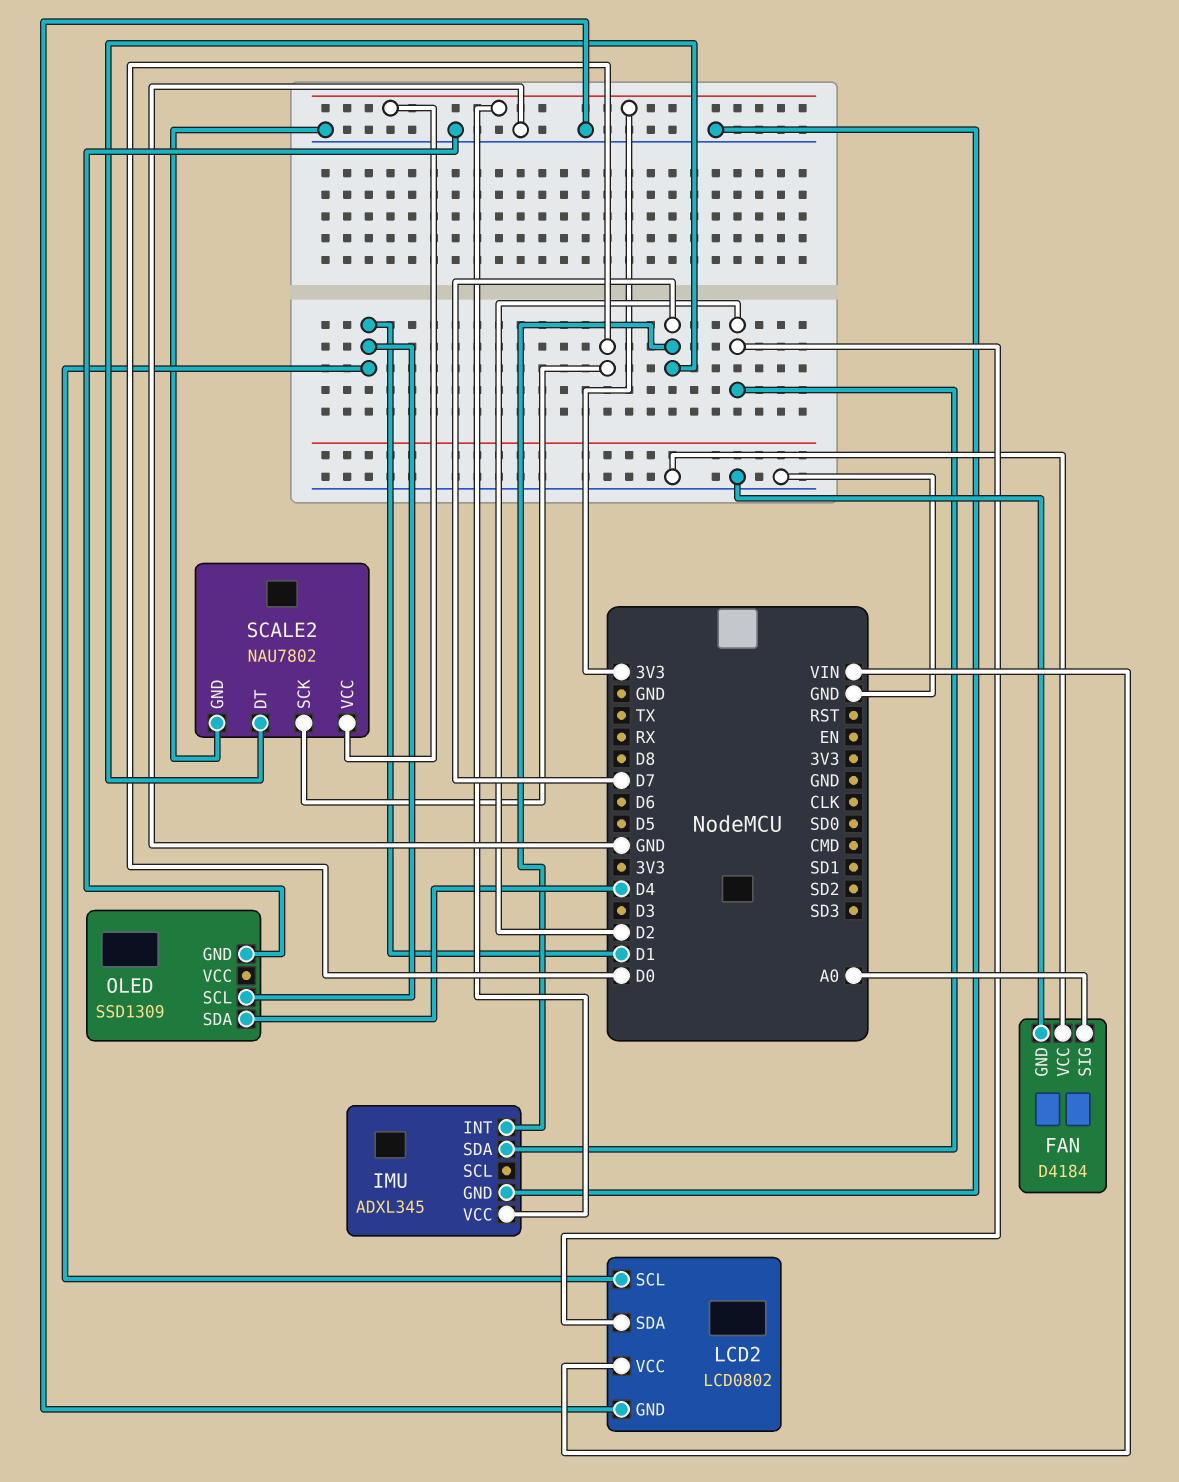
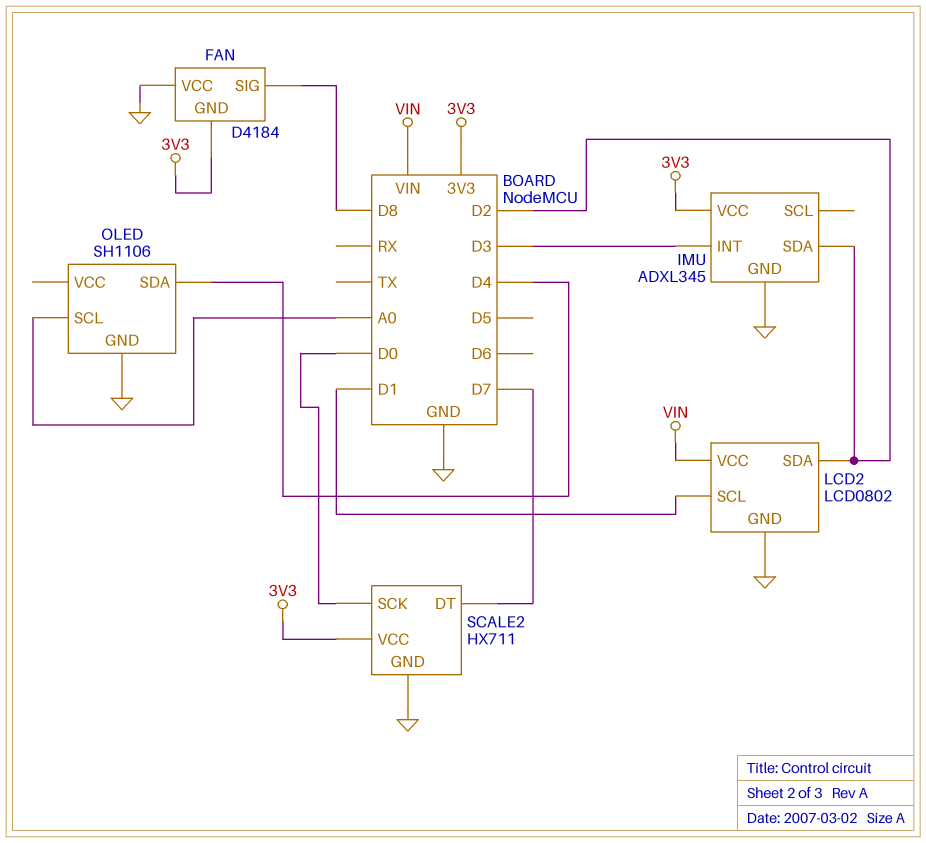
FAN pin GND: GND -> 3V3
FAN pin SIG: A0 -> D8
IMU pin INT: D7 -> D3
OLED: SSD1309 -> SH1106
OLED pin SCL: D1 -> A0
SCALE2: NAU7802 -> HX711

